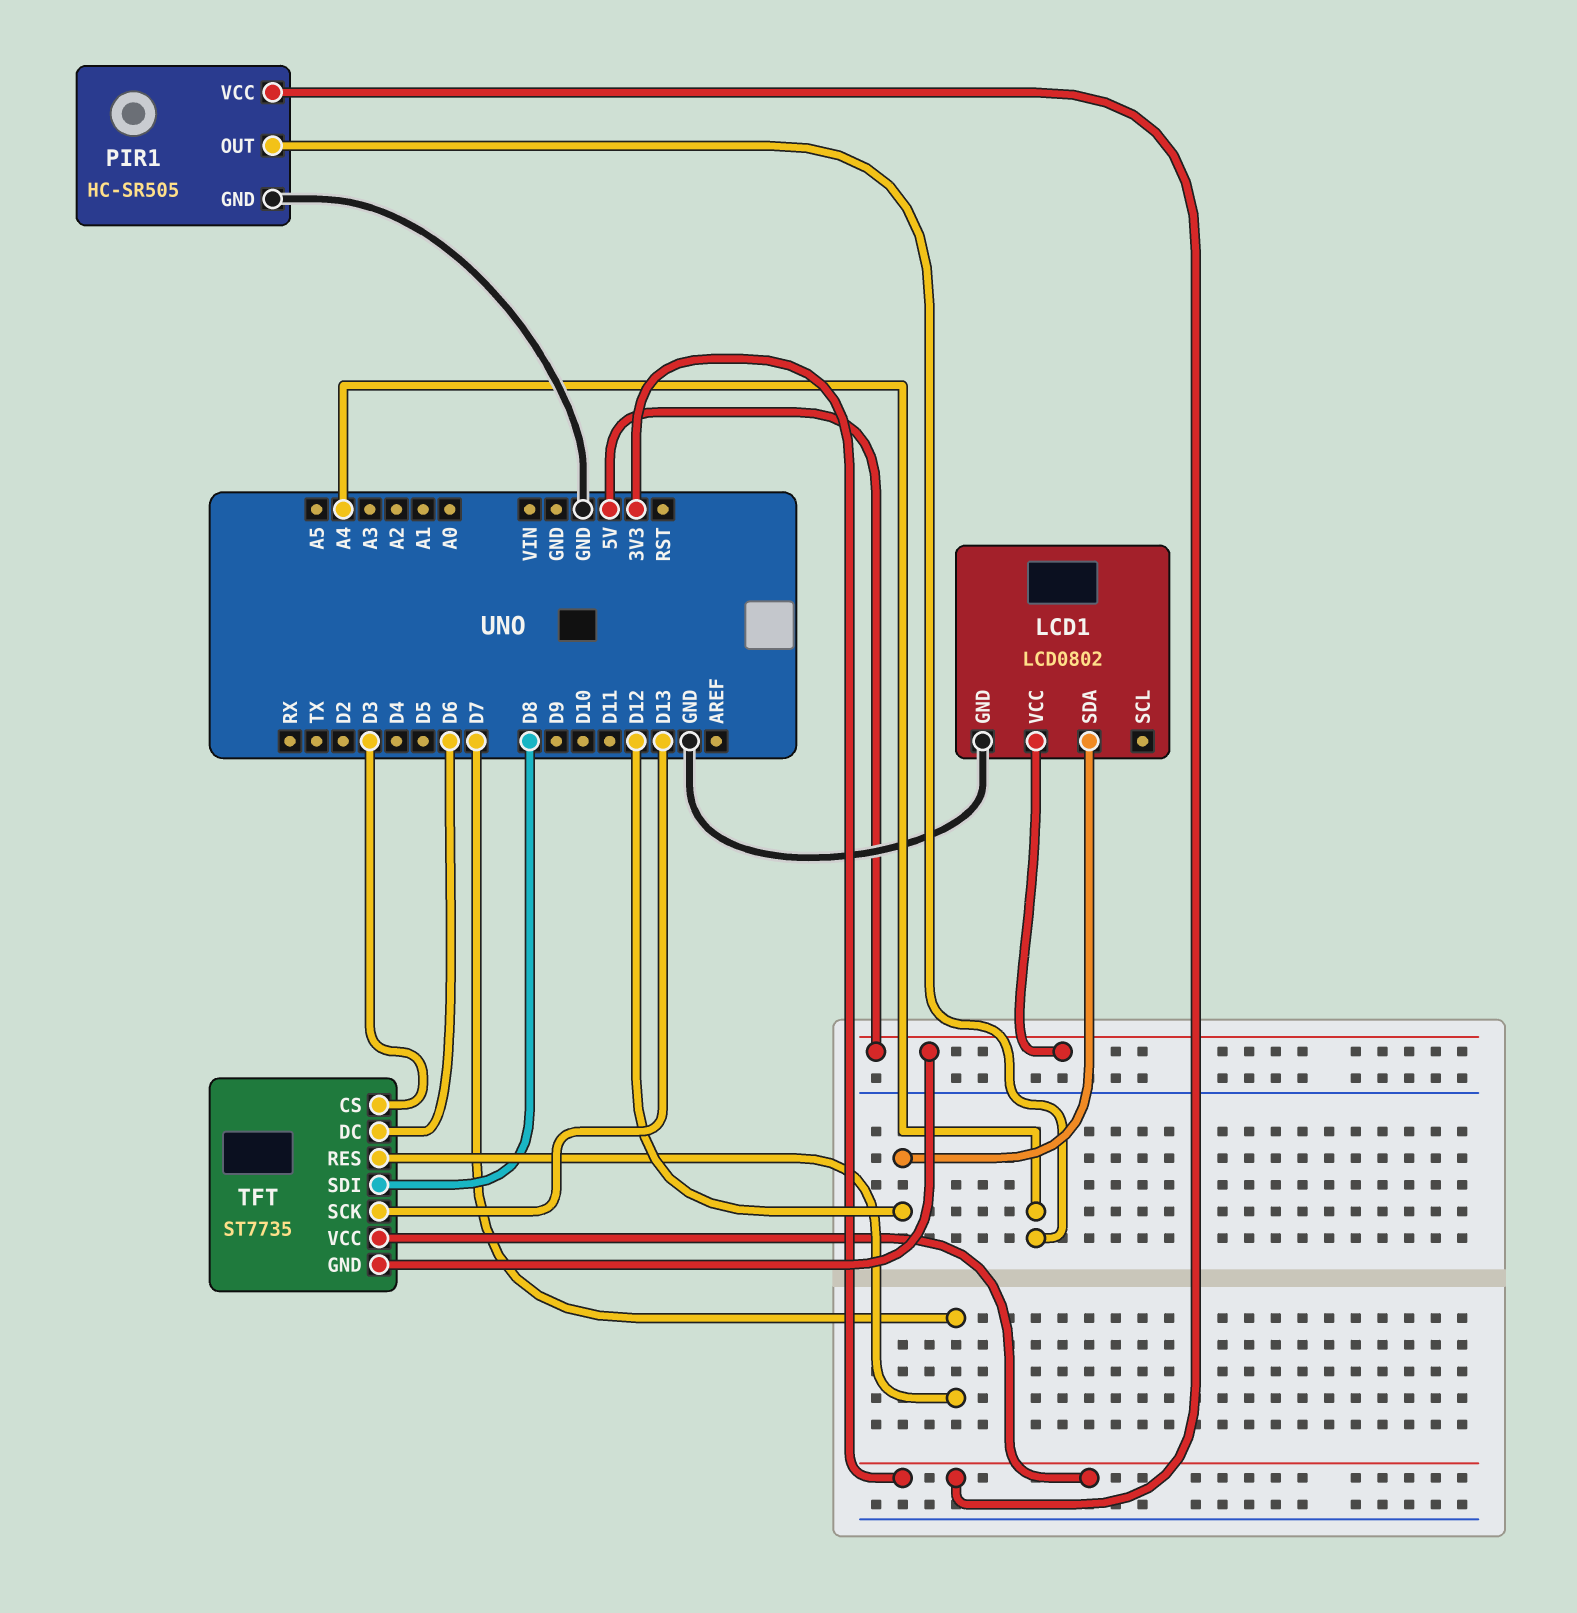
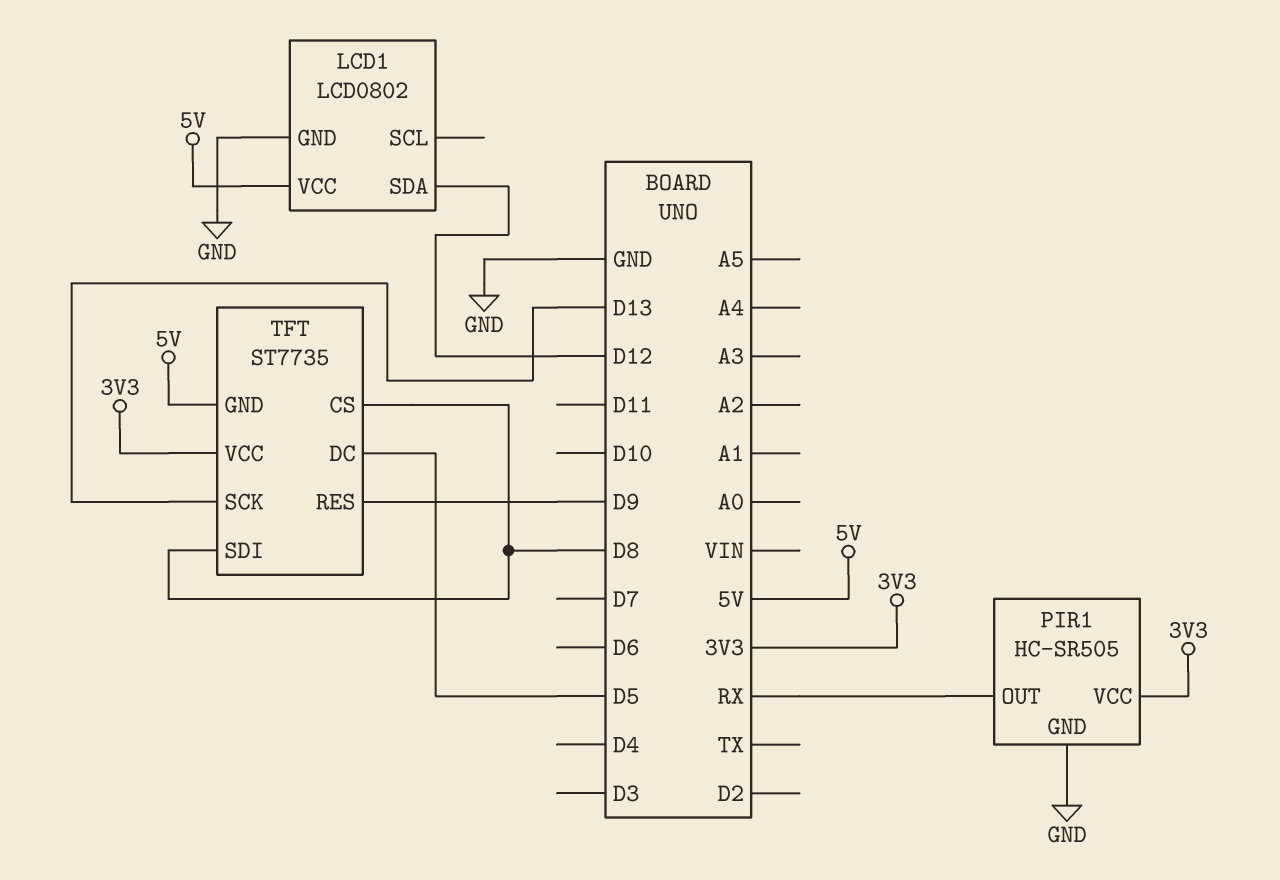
PIR1 pin OUT: A4 -> RX
TFT pin CS: D3 -> D8
TFT pin DC: D6 -> D5
TFT pin RES: D7 -> D9

